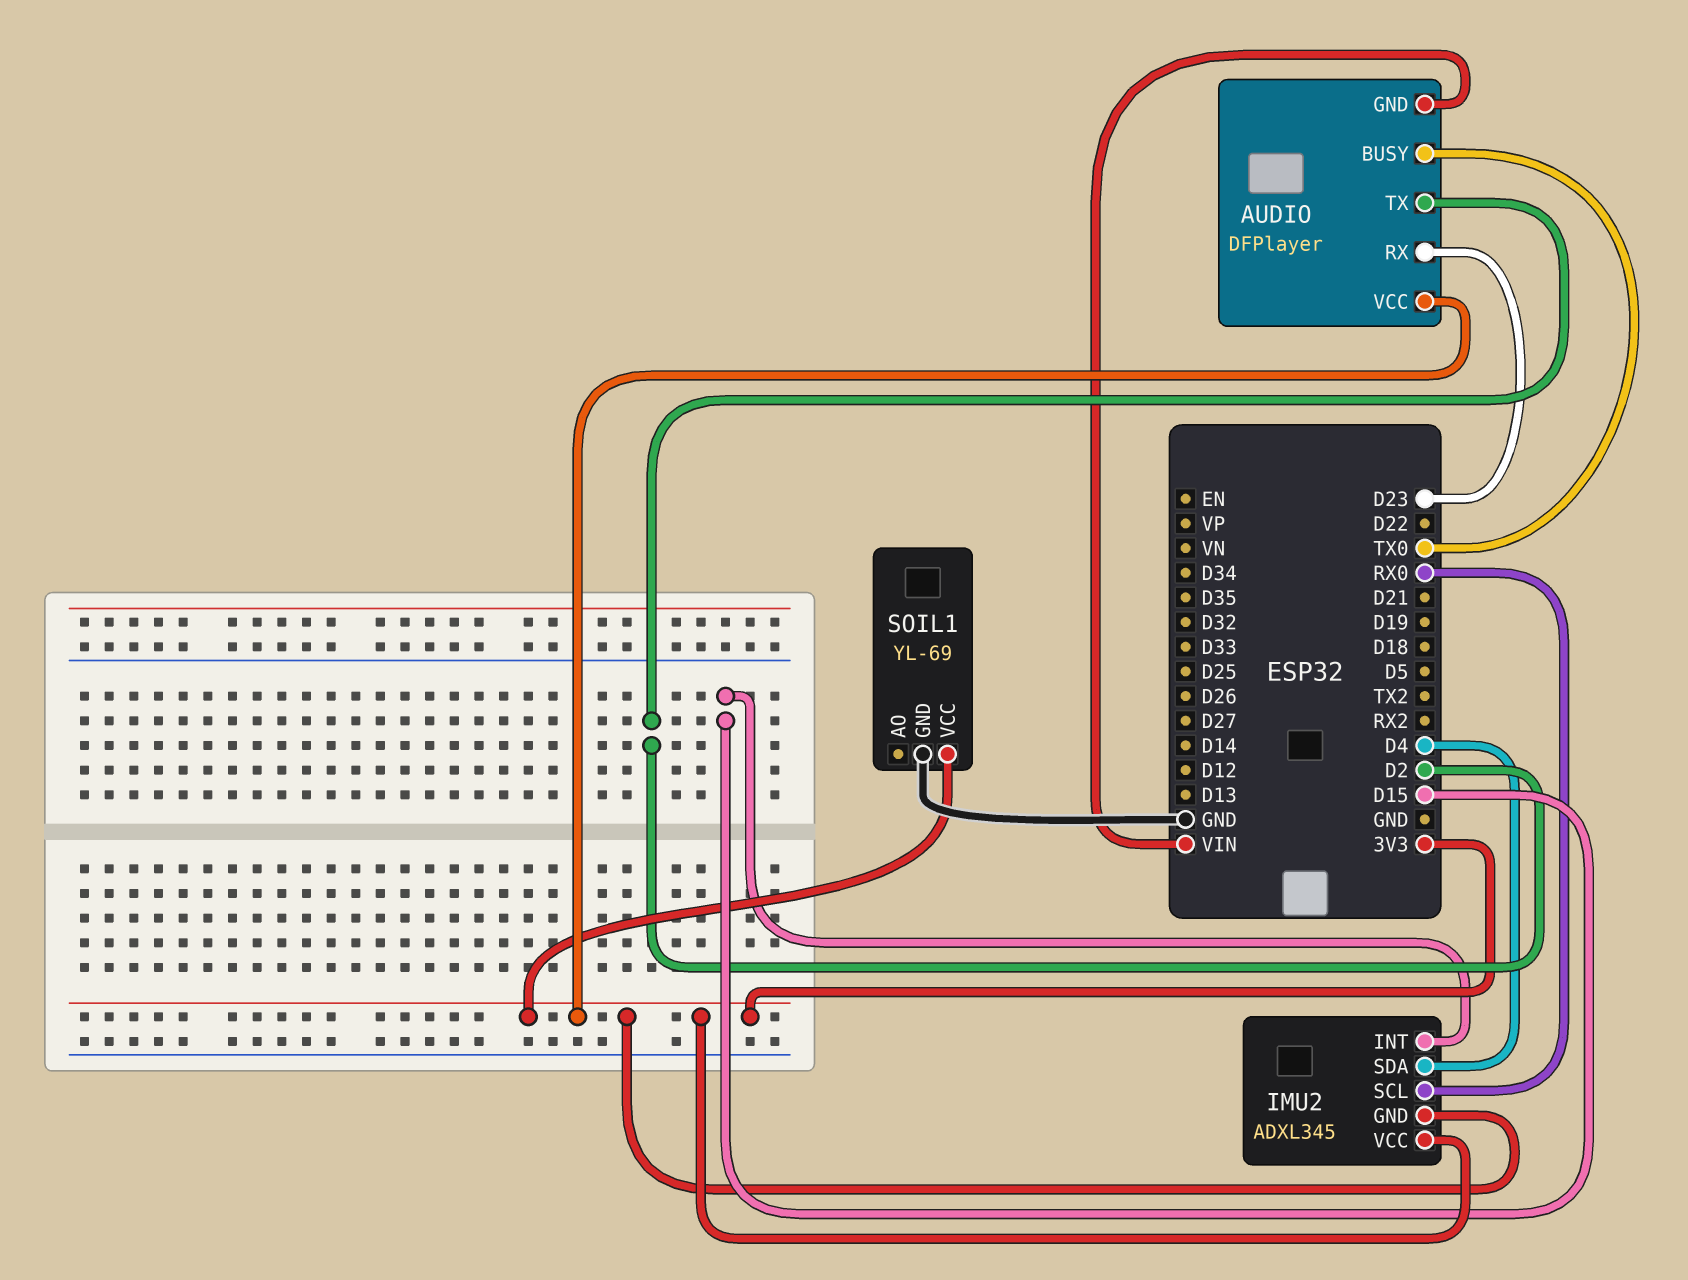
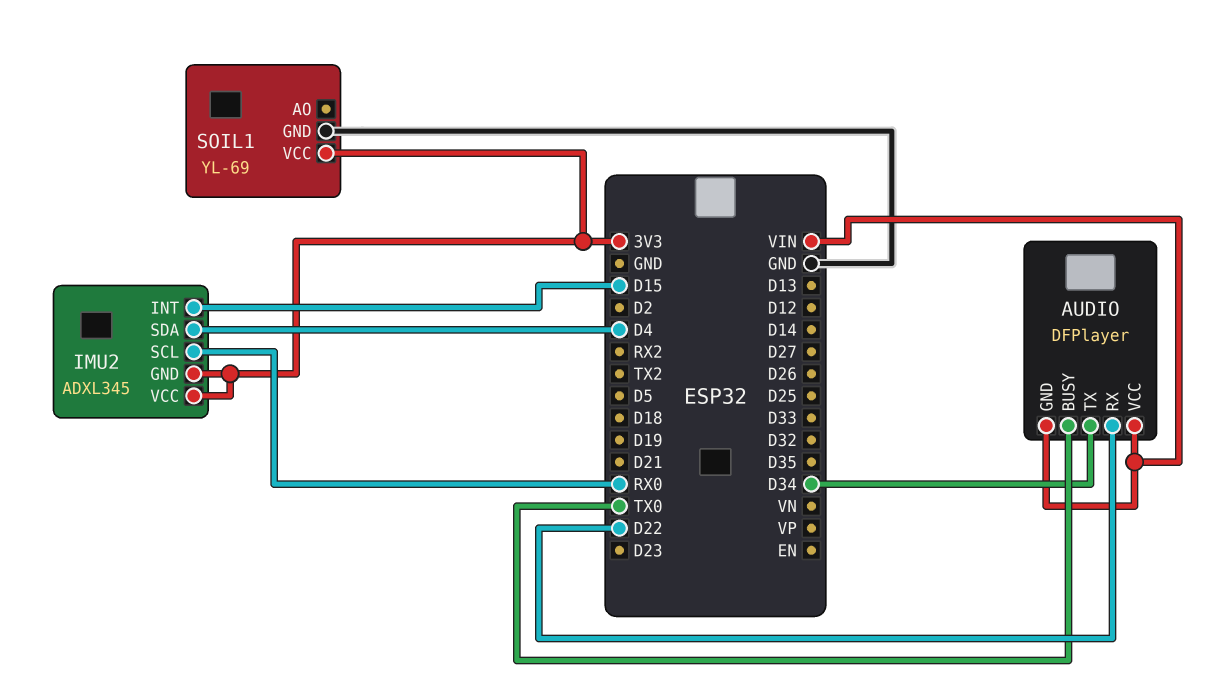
AUDIO pin RX: D23 -> D22
AUDIO pin TX: D2 -> D34
AUDIO pin VCC: 3V3 -> VIN

